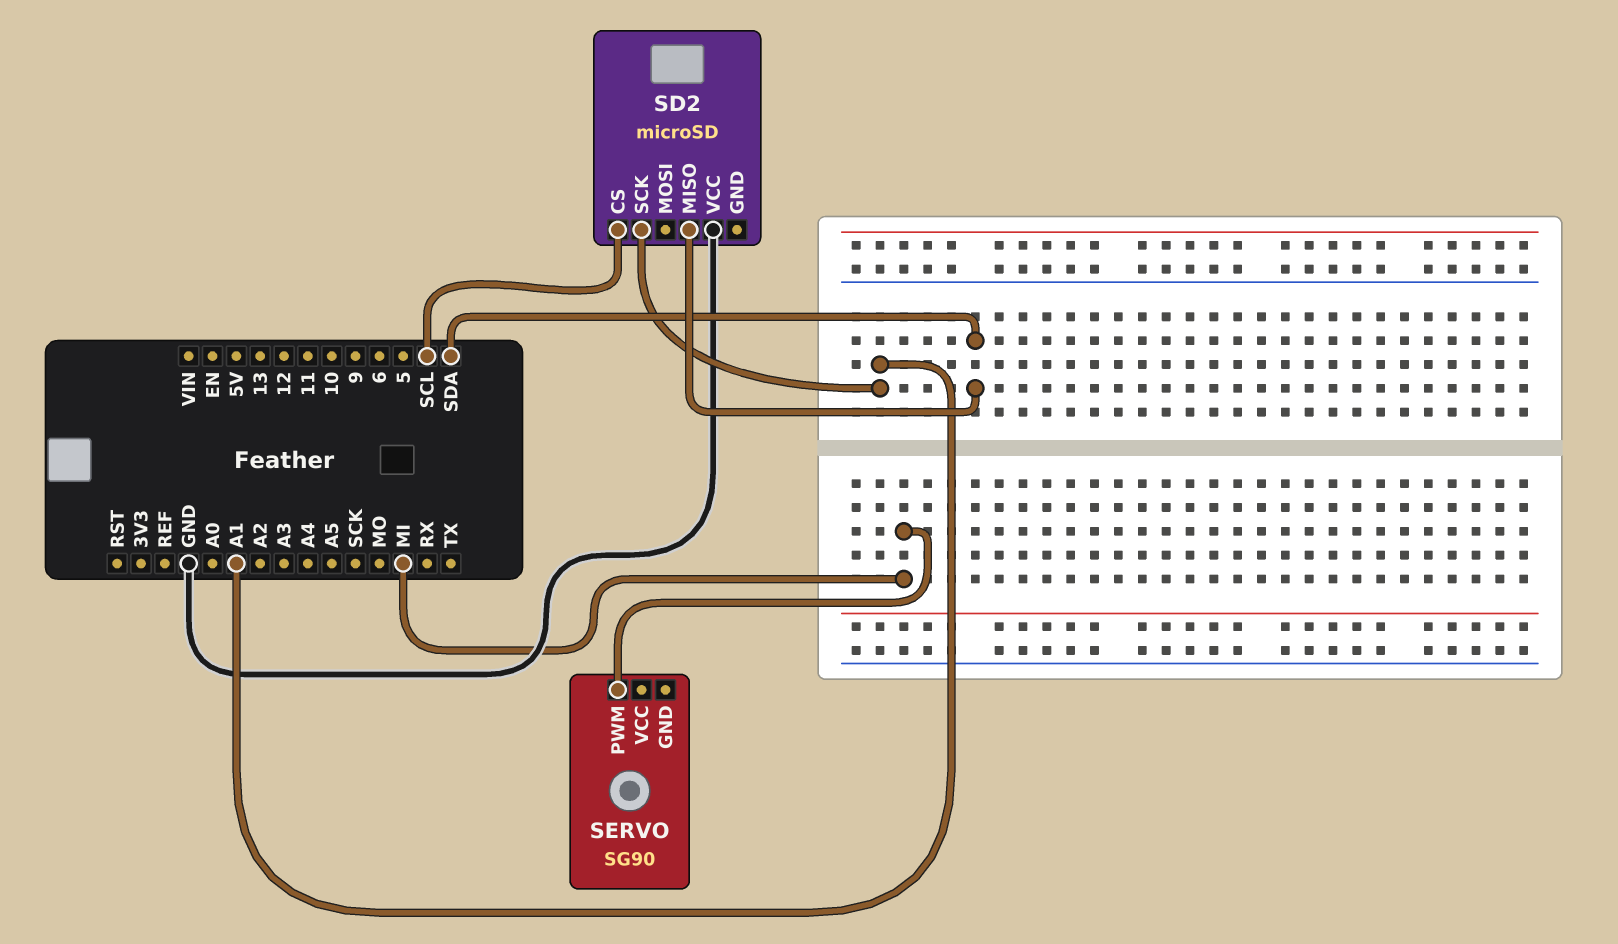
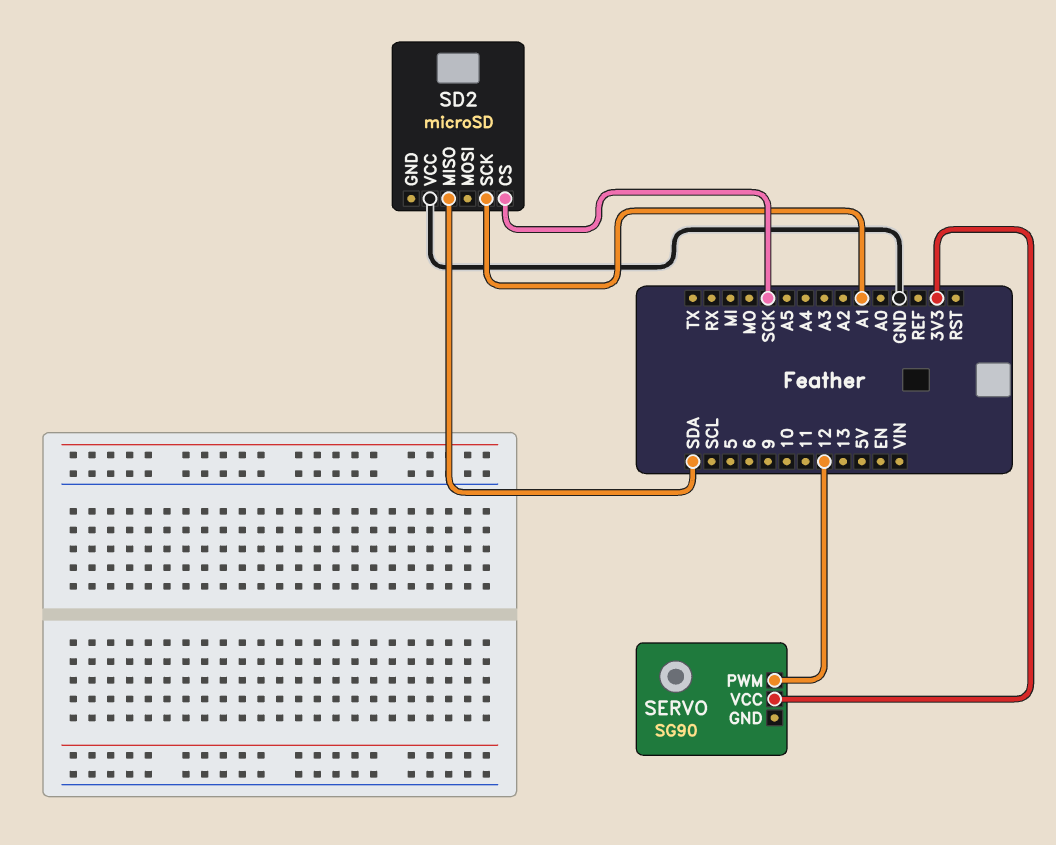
SD2 pin CS: SCL -> SCK
SERVO pin PWM: MI -> 12
SERVO pin VCC: none -> 3V3

